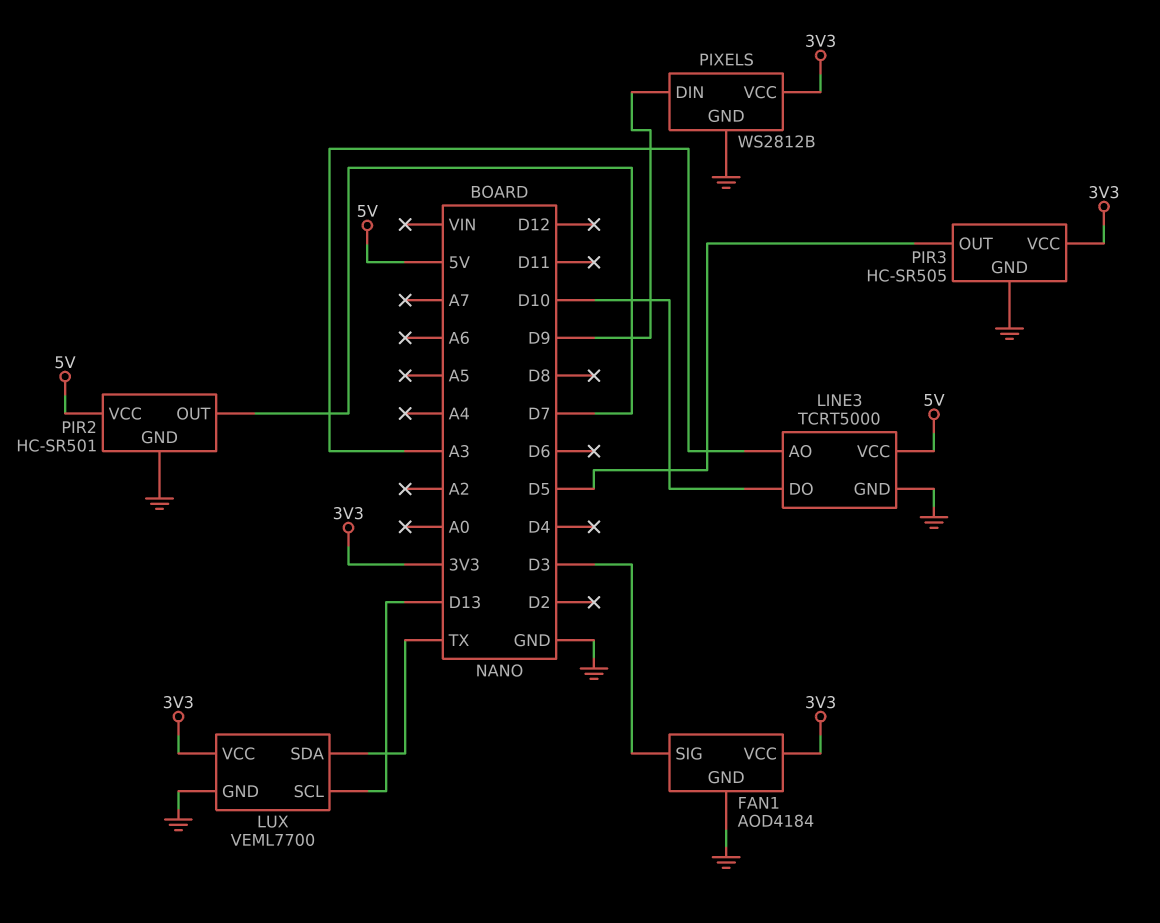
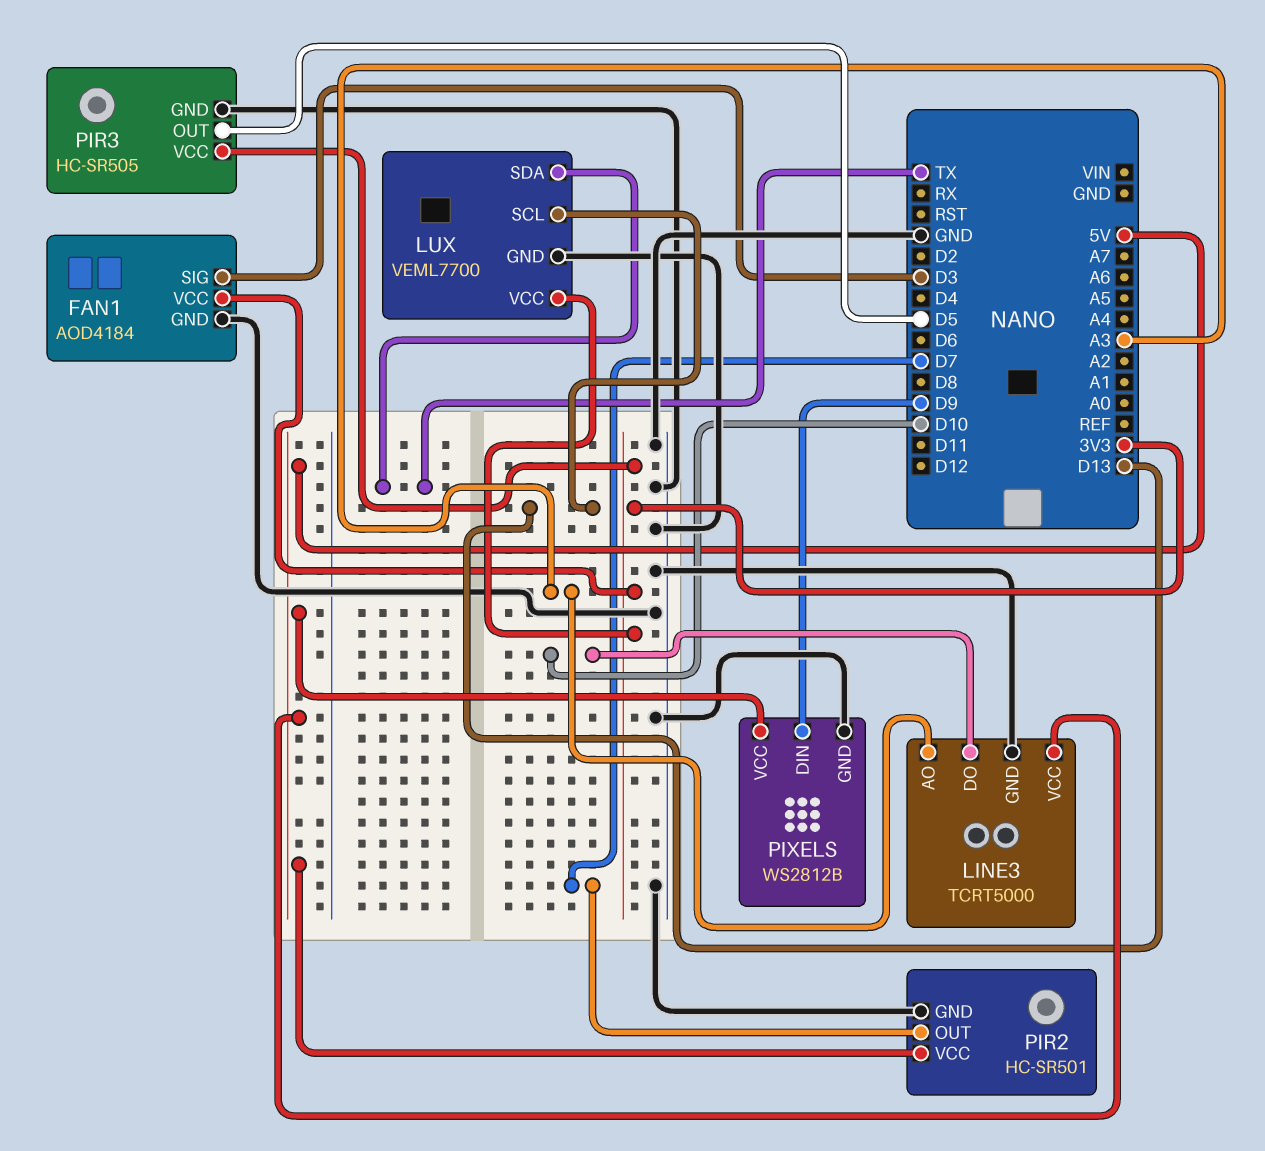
PIXELS pin VCC: 3V3 -> 5V

